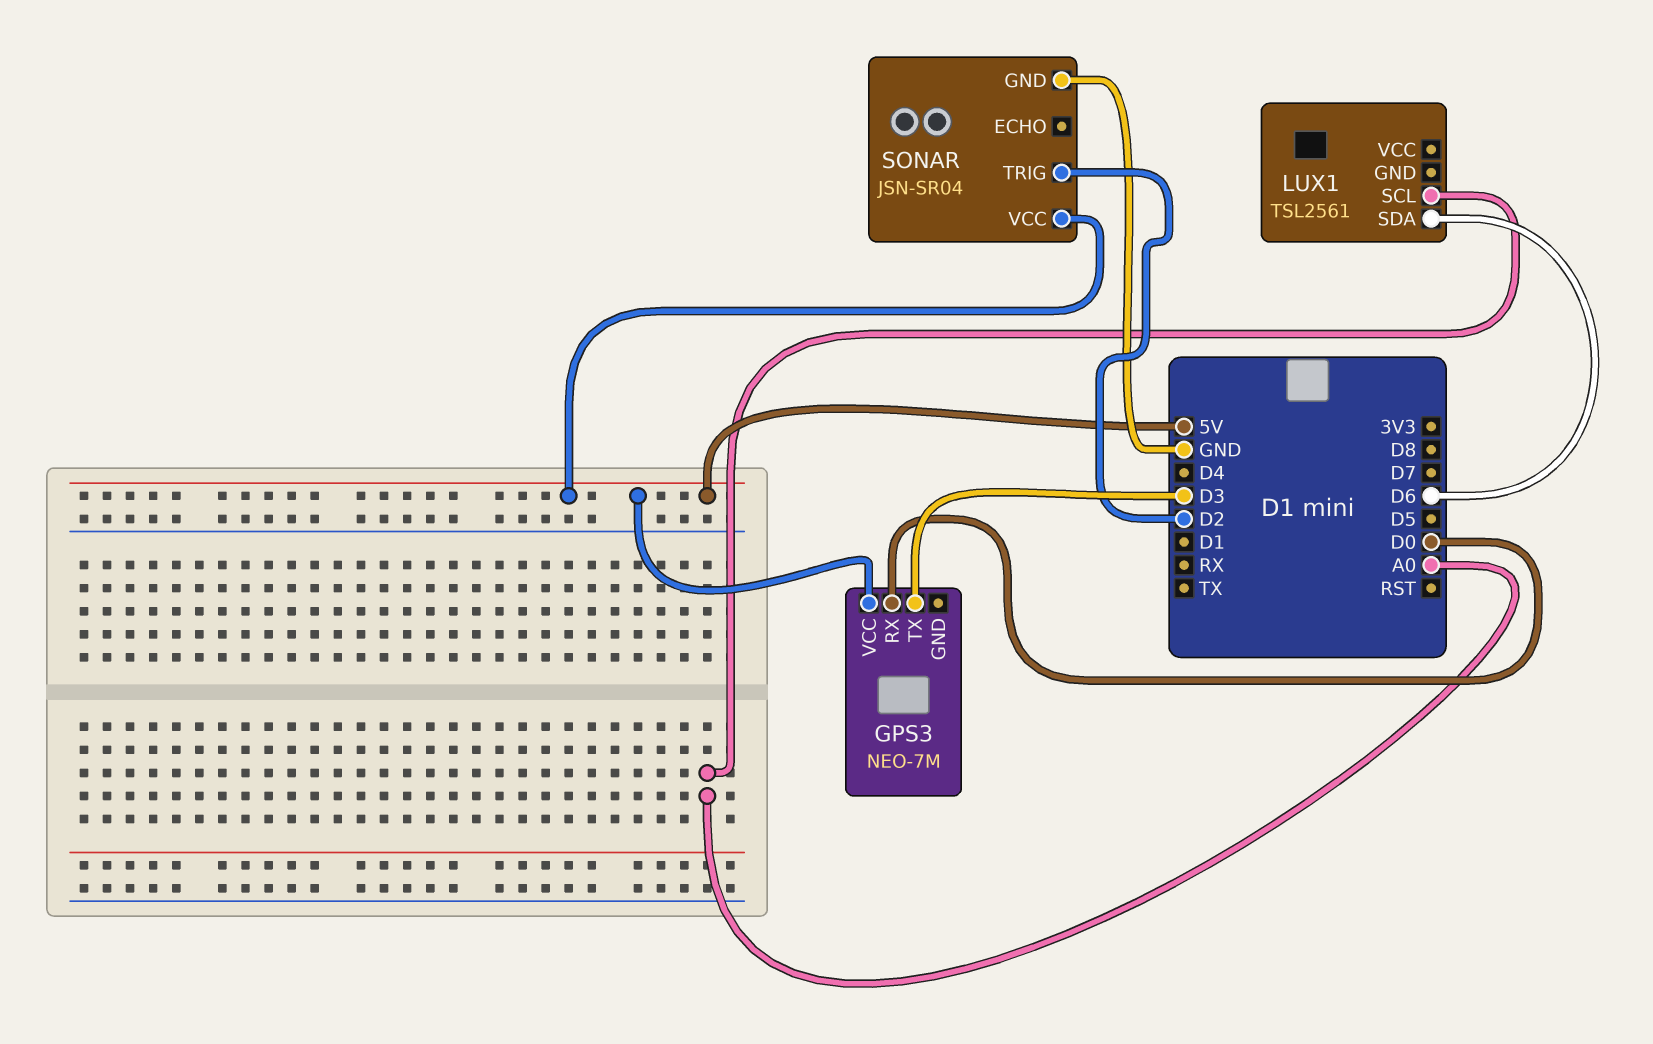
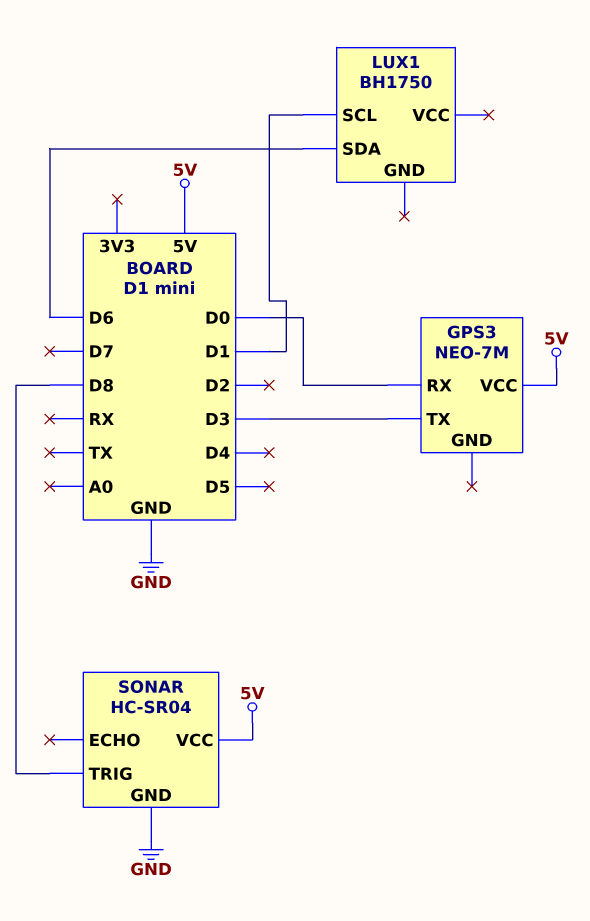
LUX1: TSL2561 -> BH1750
LUX1 pin SCL: A0 -> D1
SONAR: JSN-SR04 -> HC-SR04
SONAR pin TRIG: D2 -> D8

